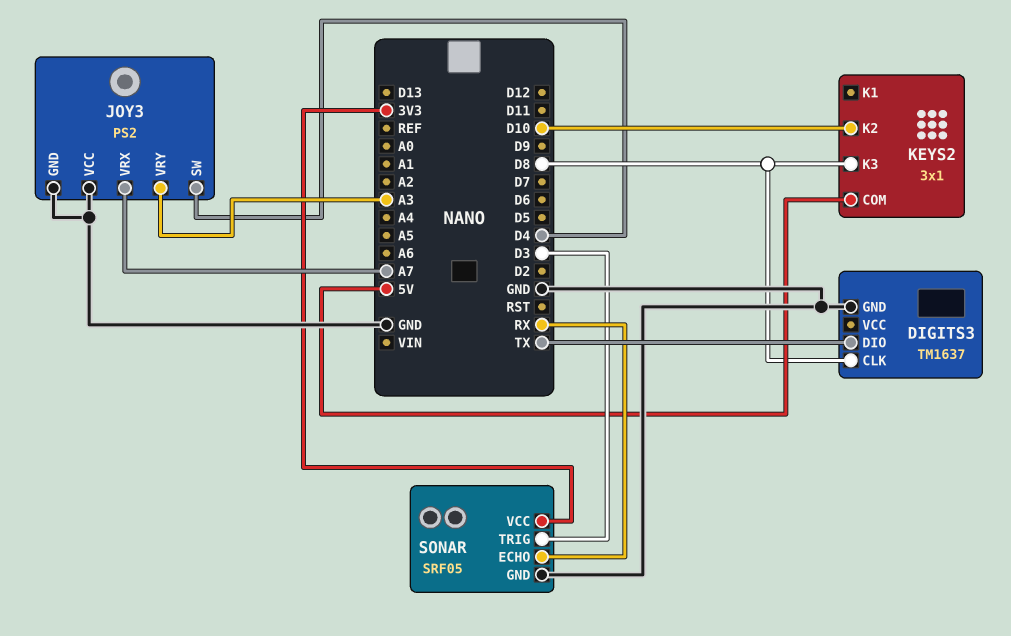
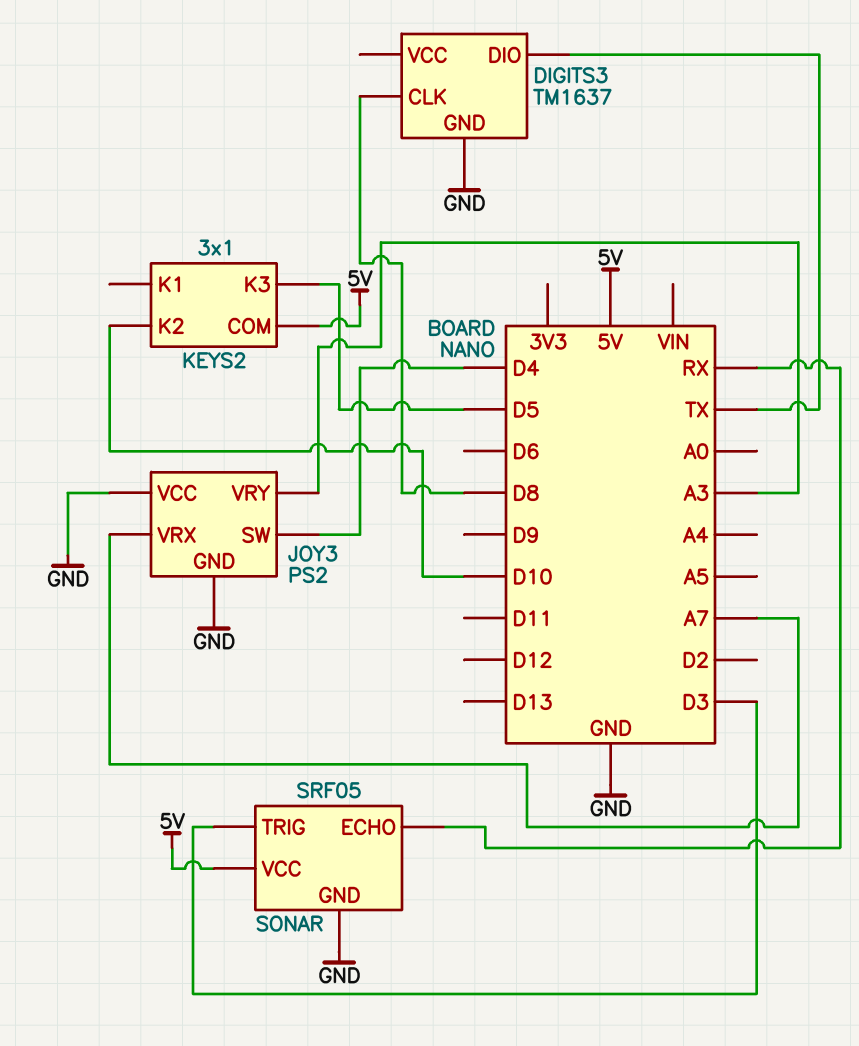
KEYS2 pin K3: D8 -> D5
SONAR pin VCC: 3V3 -> 5V

